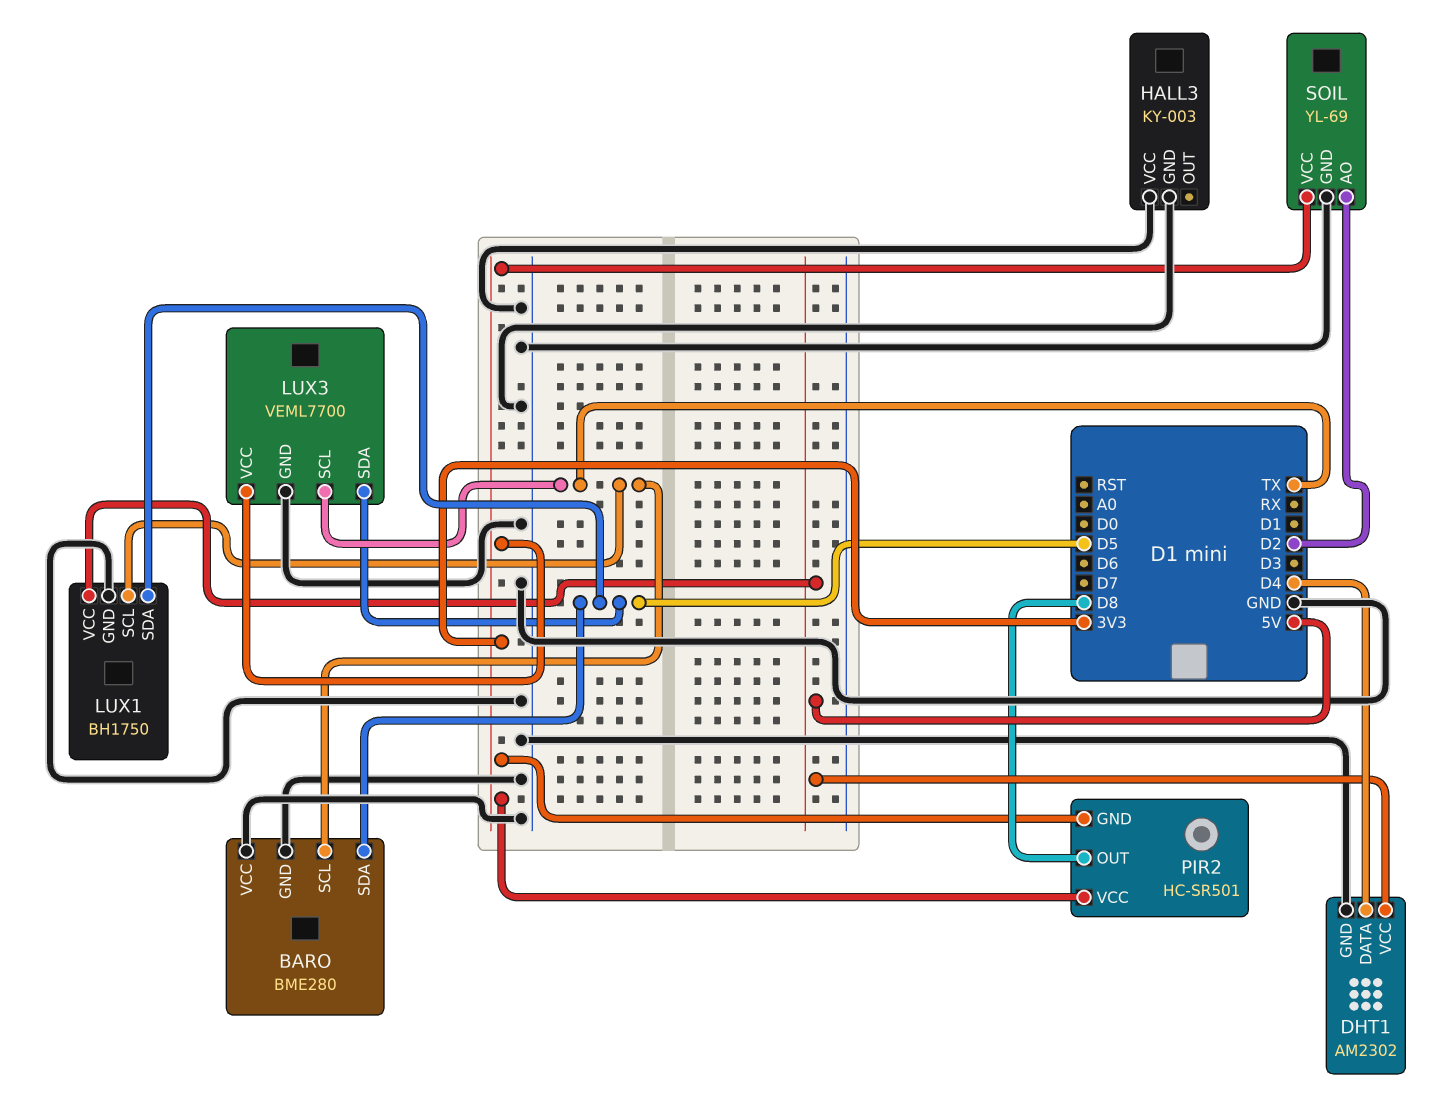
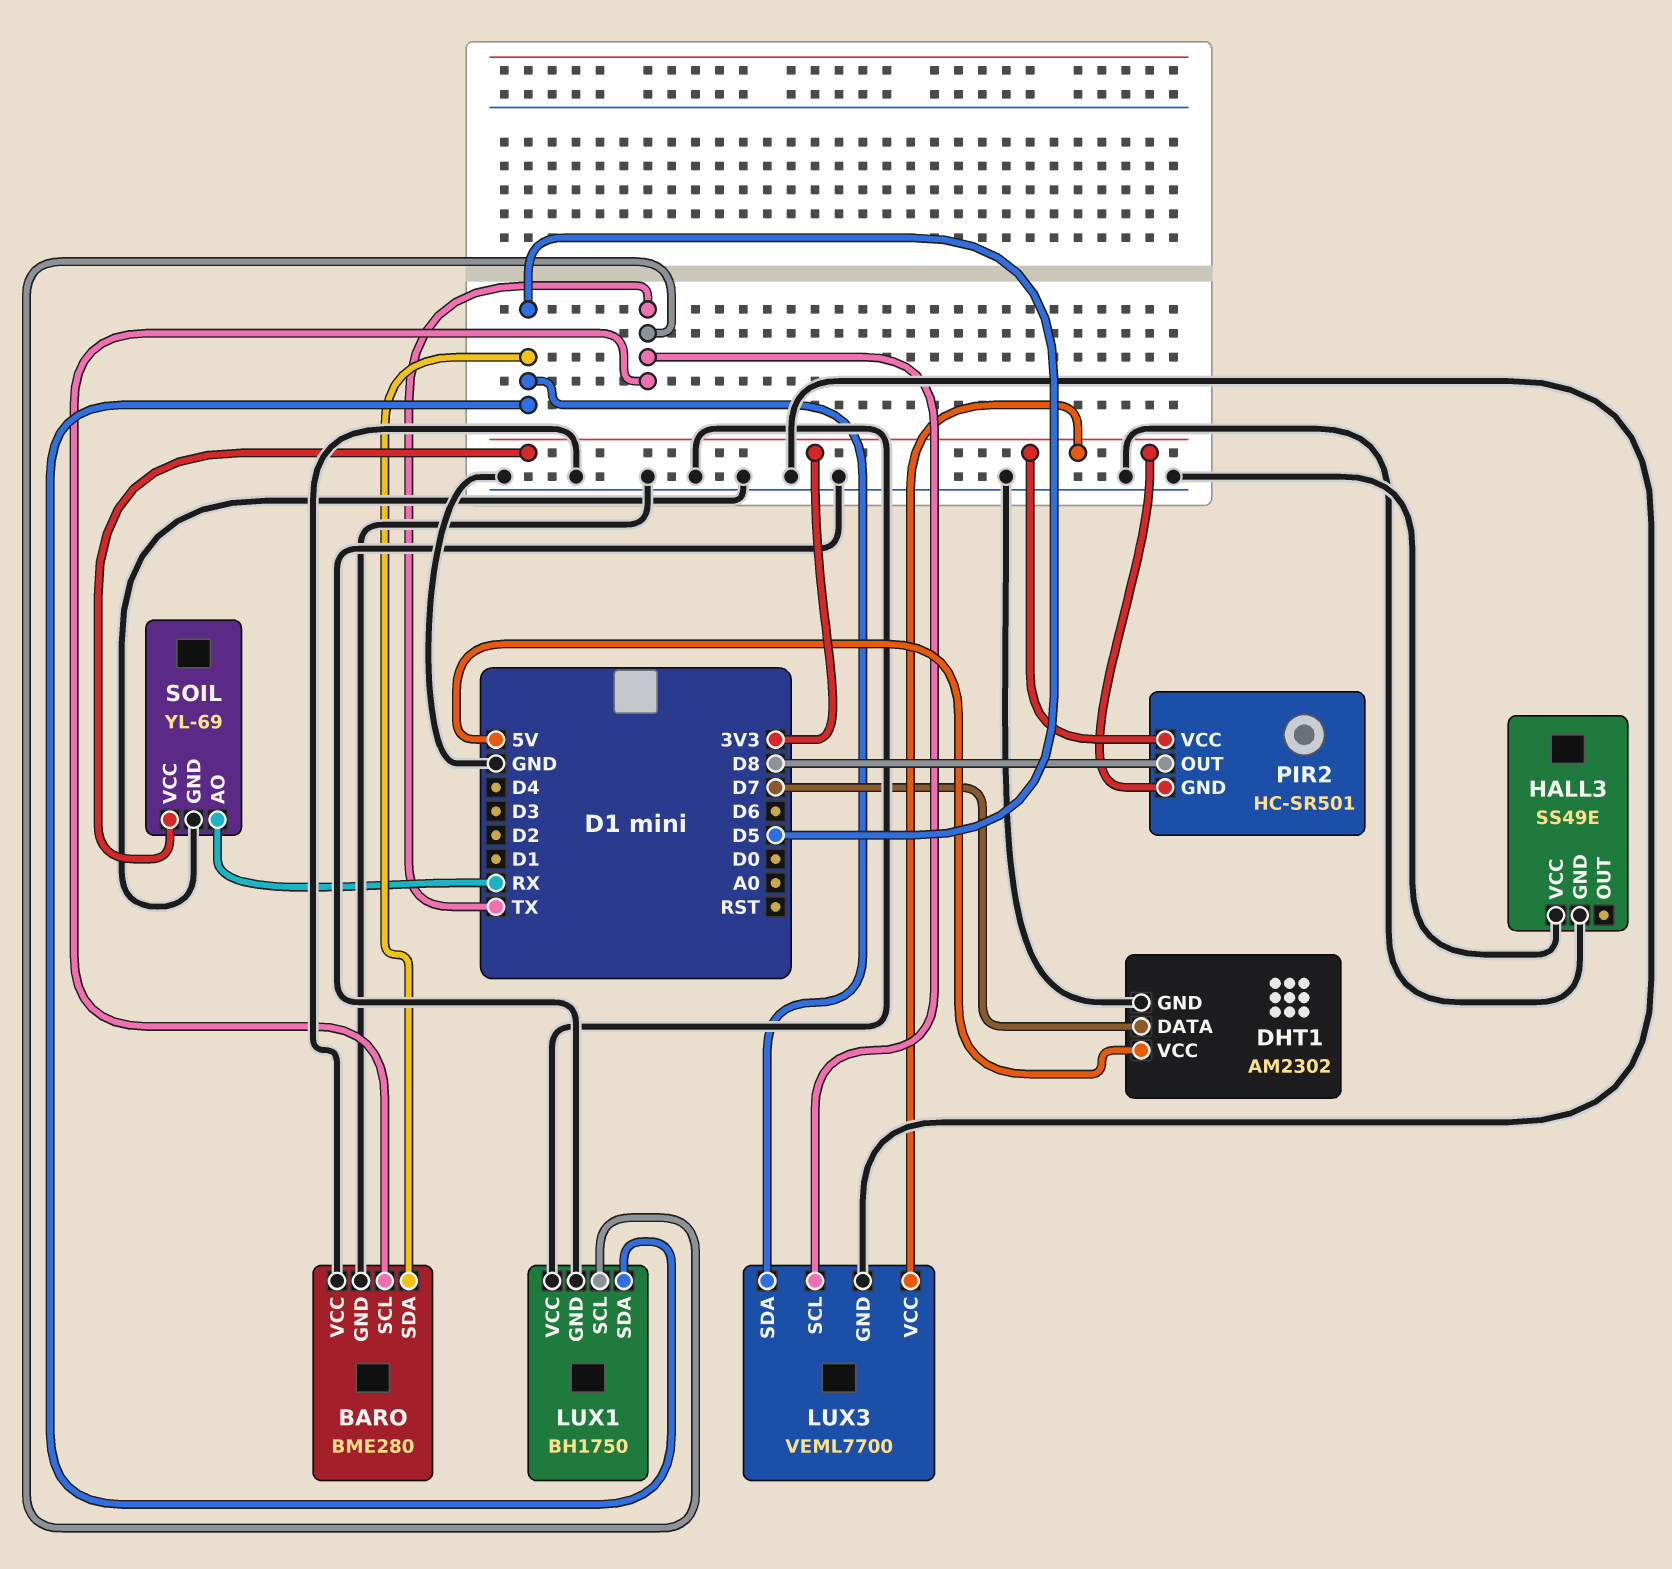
DHT1 pin DATA: D4 -> D7
HALL3: KY-003 -> SS49E
LUX1 pin VCC: 5V -> GND
SOIL pin AO: D2 -> RX

